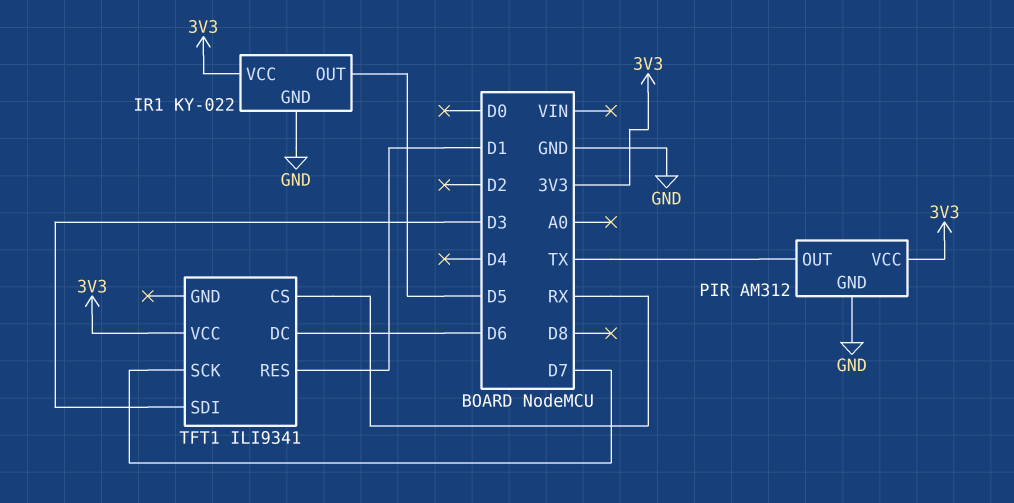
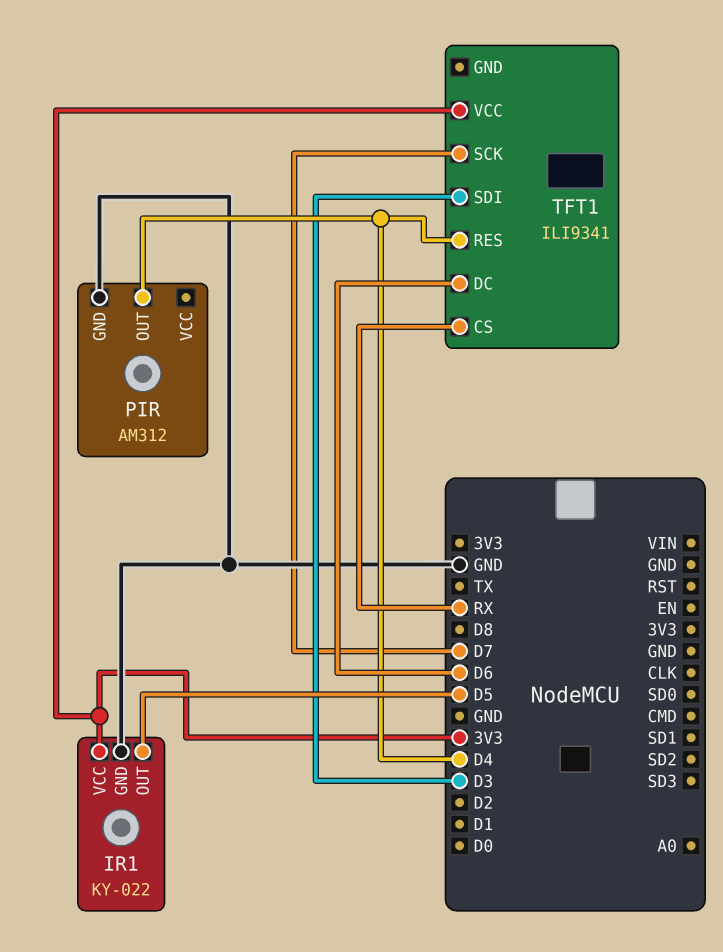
PIR pin OUT: TX -> D4
PIR pin VCC: 3V3 -> none
TFT1 pin RES: D1 -> D4

